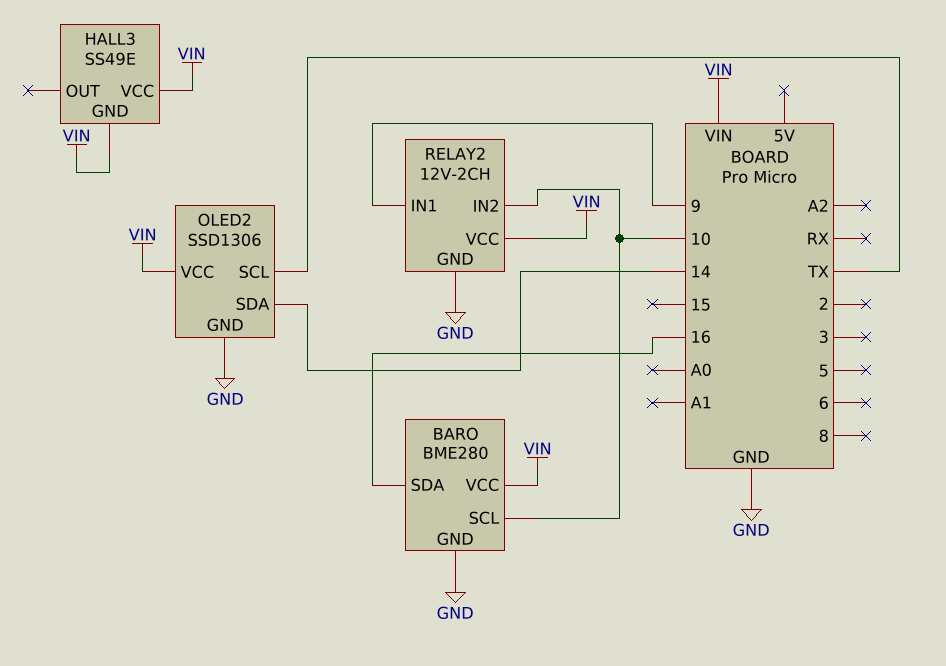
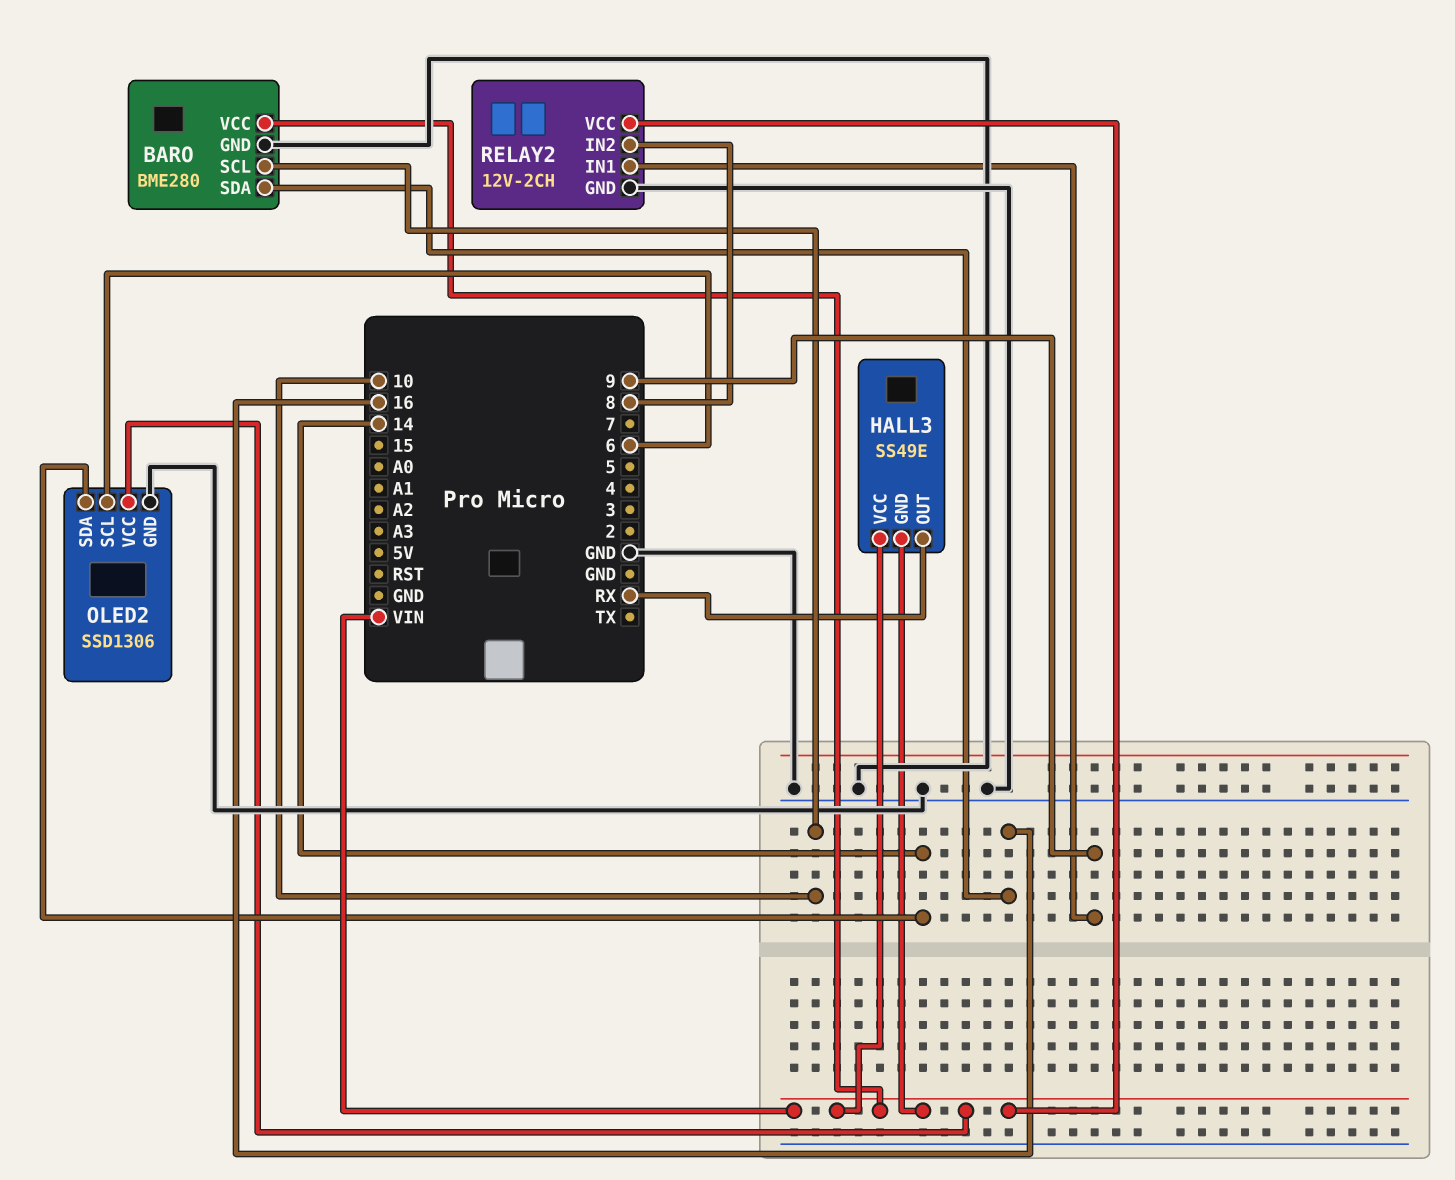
HALL3 pin OUT: none -> RX
OLED2 pin SCL: TX -> 6
RELAY2 pin IN2: 10 -> 8

